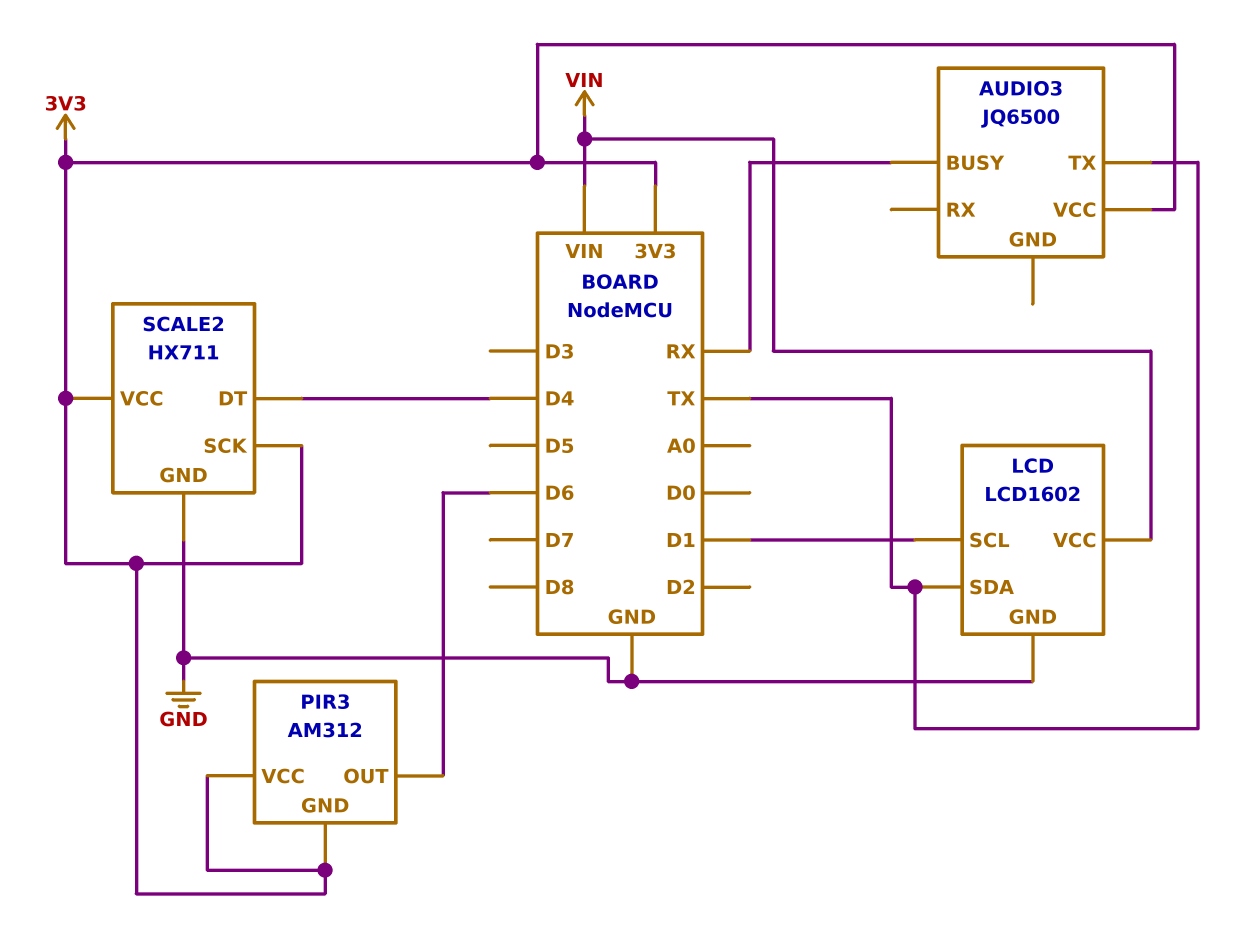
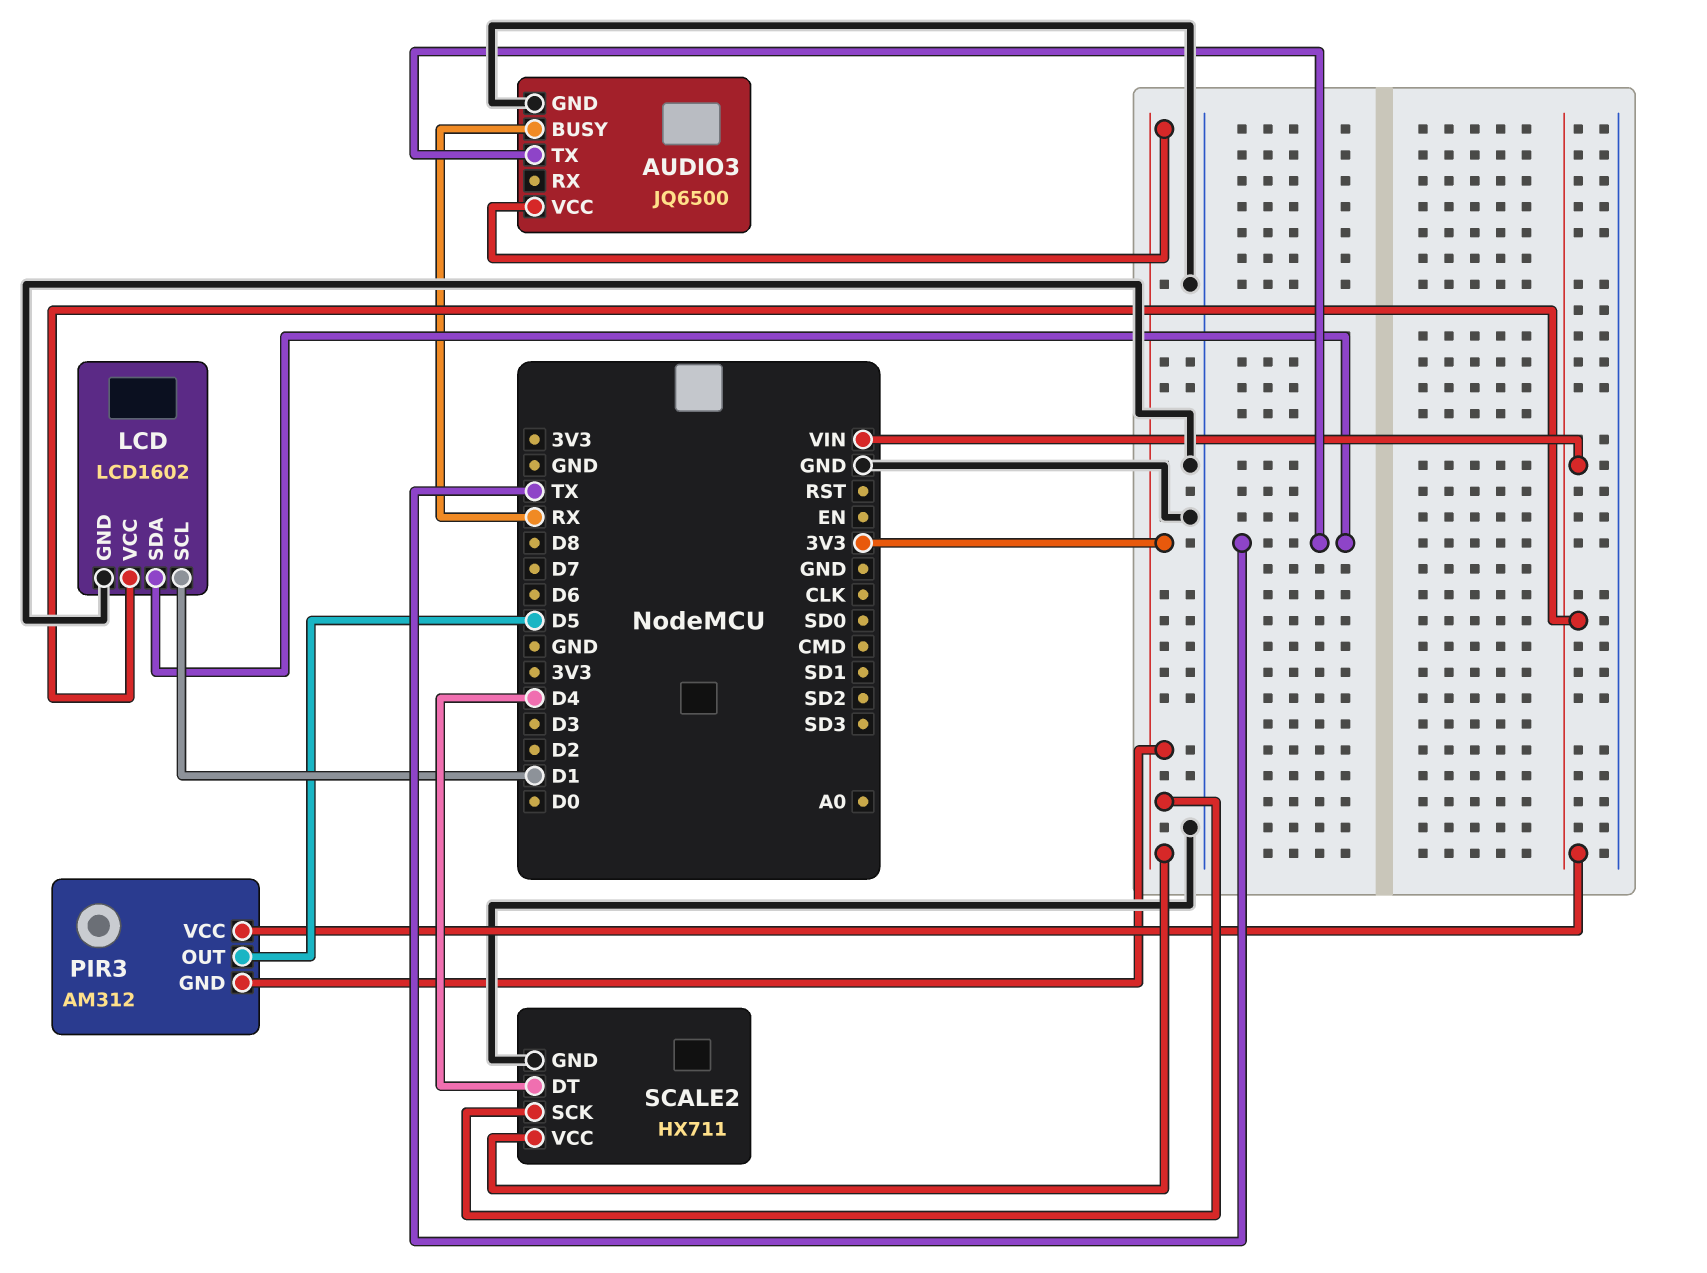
AUDIO3 pin GND: none -> GND
PIR3 pin OUT: D6 -> D5
PIR3 pin VCC: 3V3 -> VIN

